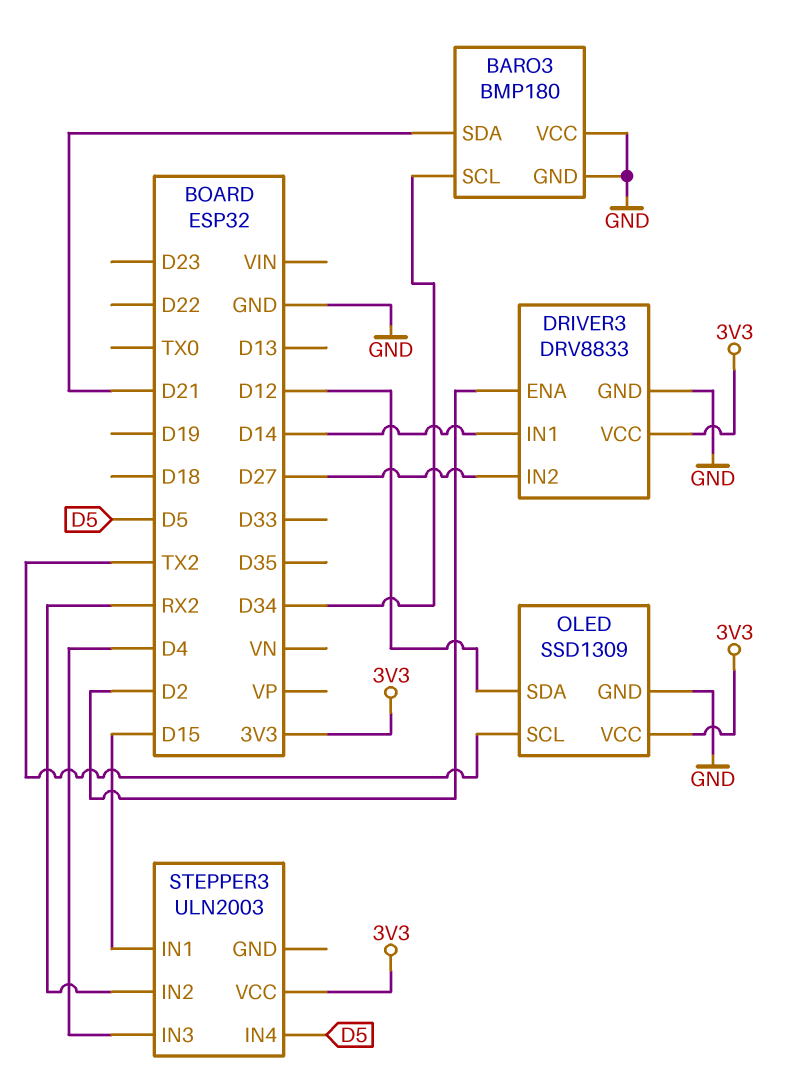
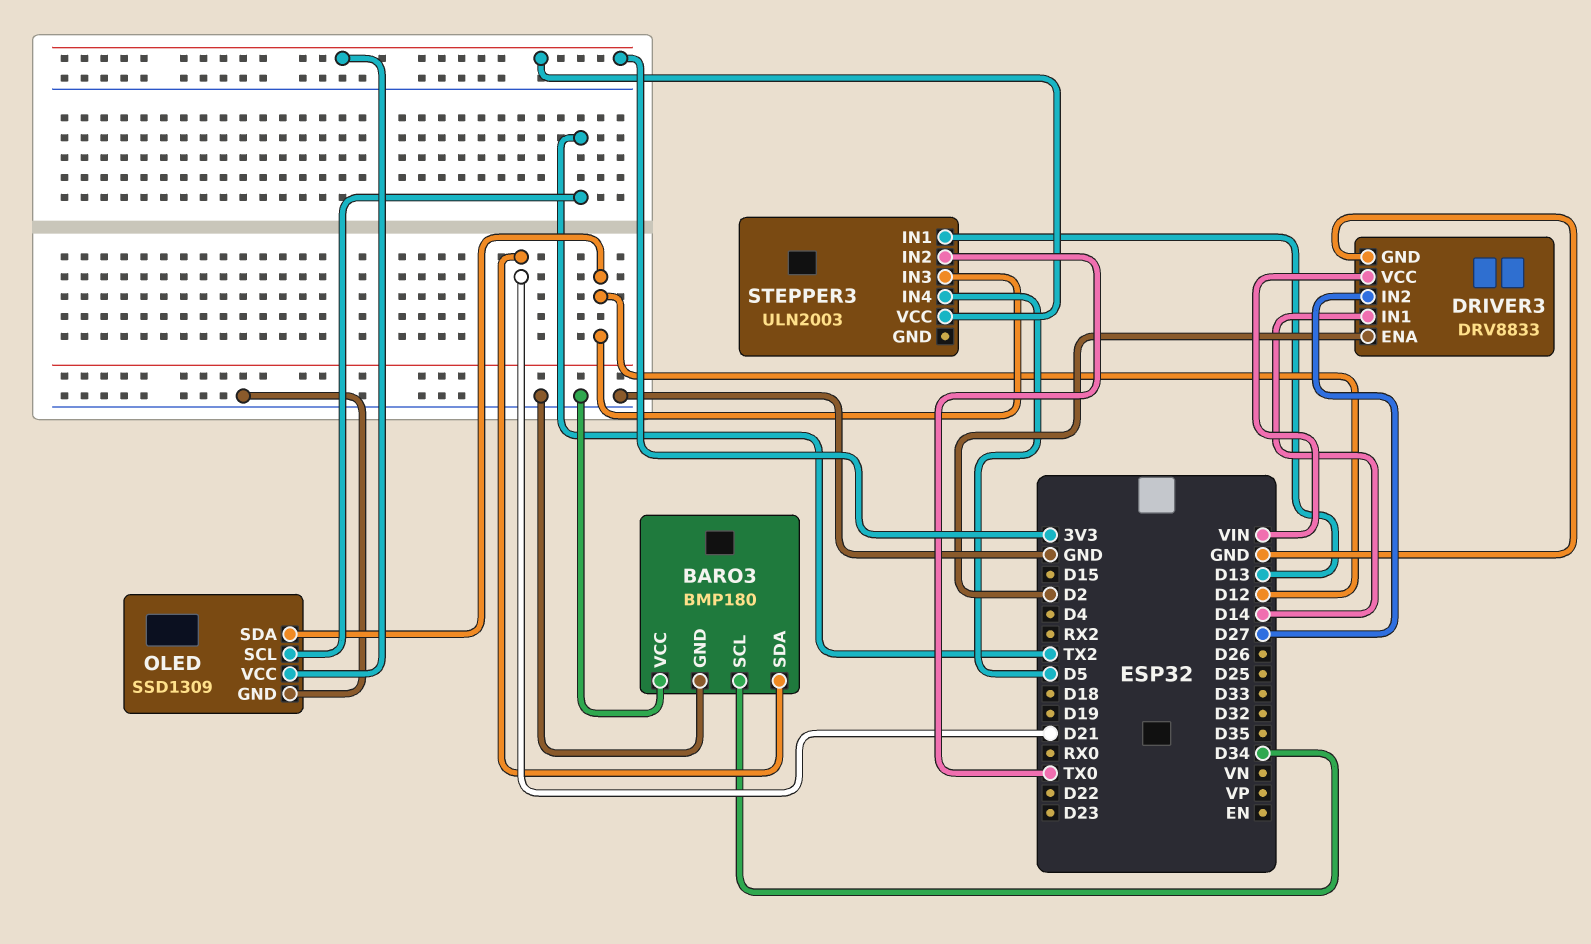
DRIVER3 pin VCC: 3V3 -> VIN
STEPPER3 pin IN1: D15 -> D13
STEPPER3 pin IN2: RX2 -> TX0
STEPPER3 pin IN3: D4 -> D12

